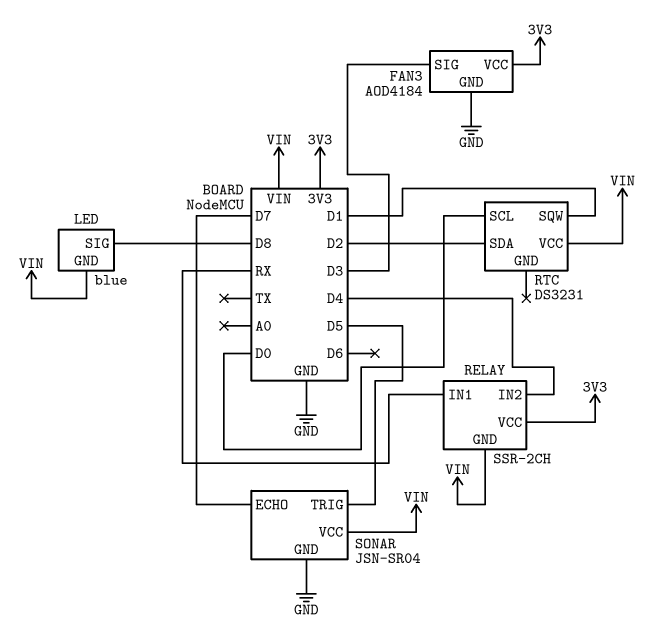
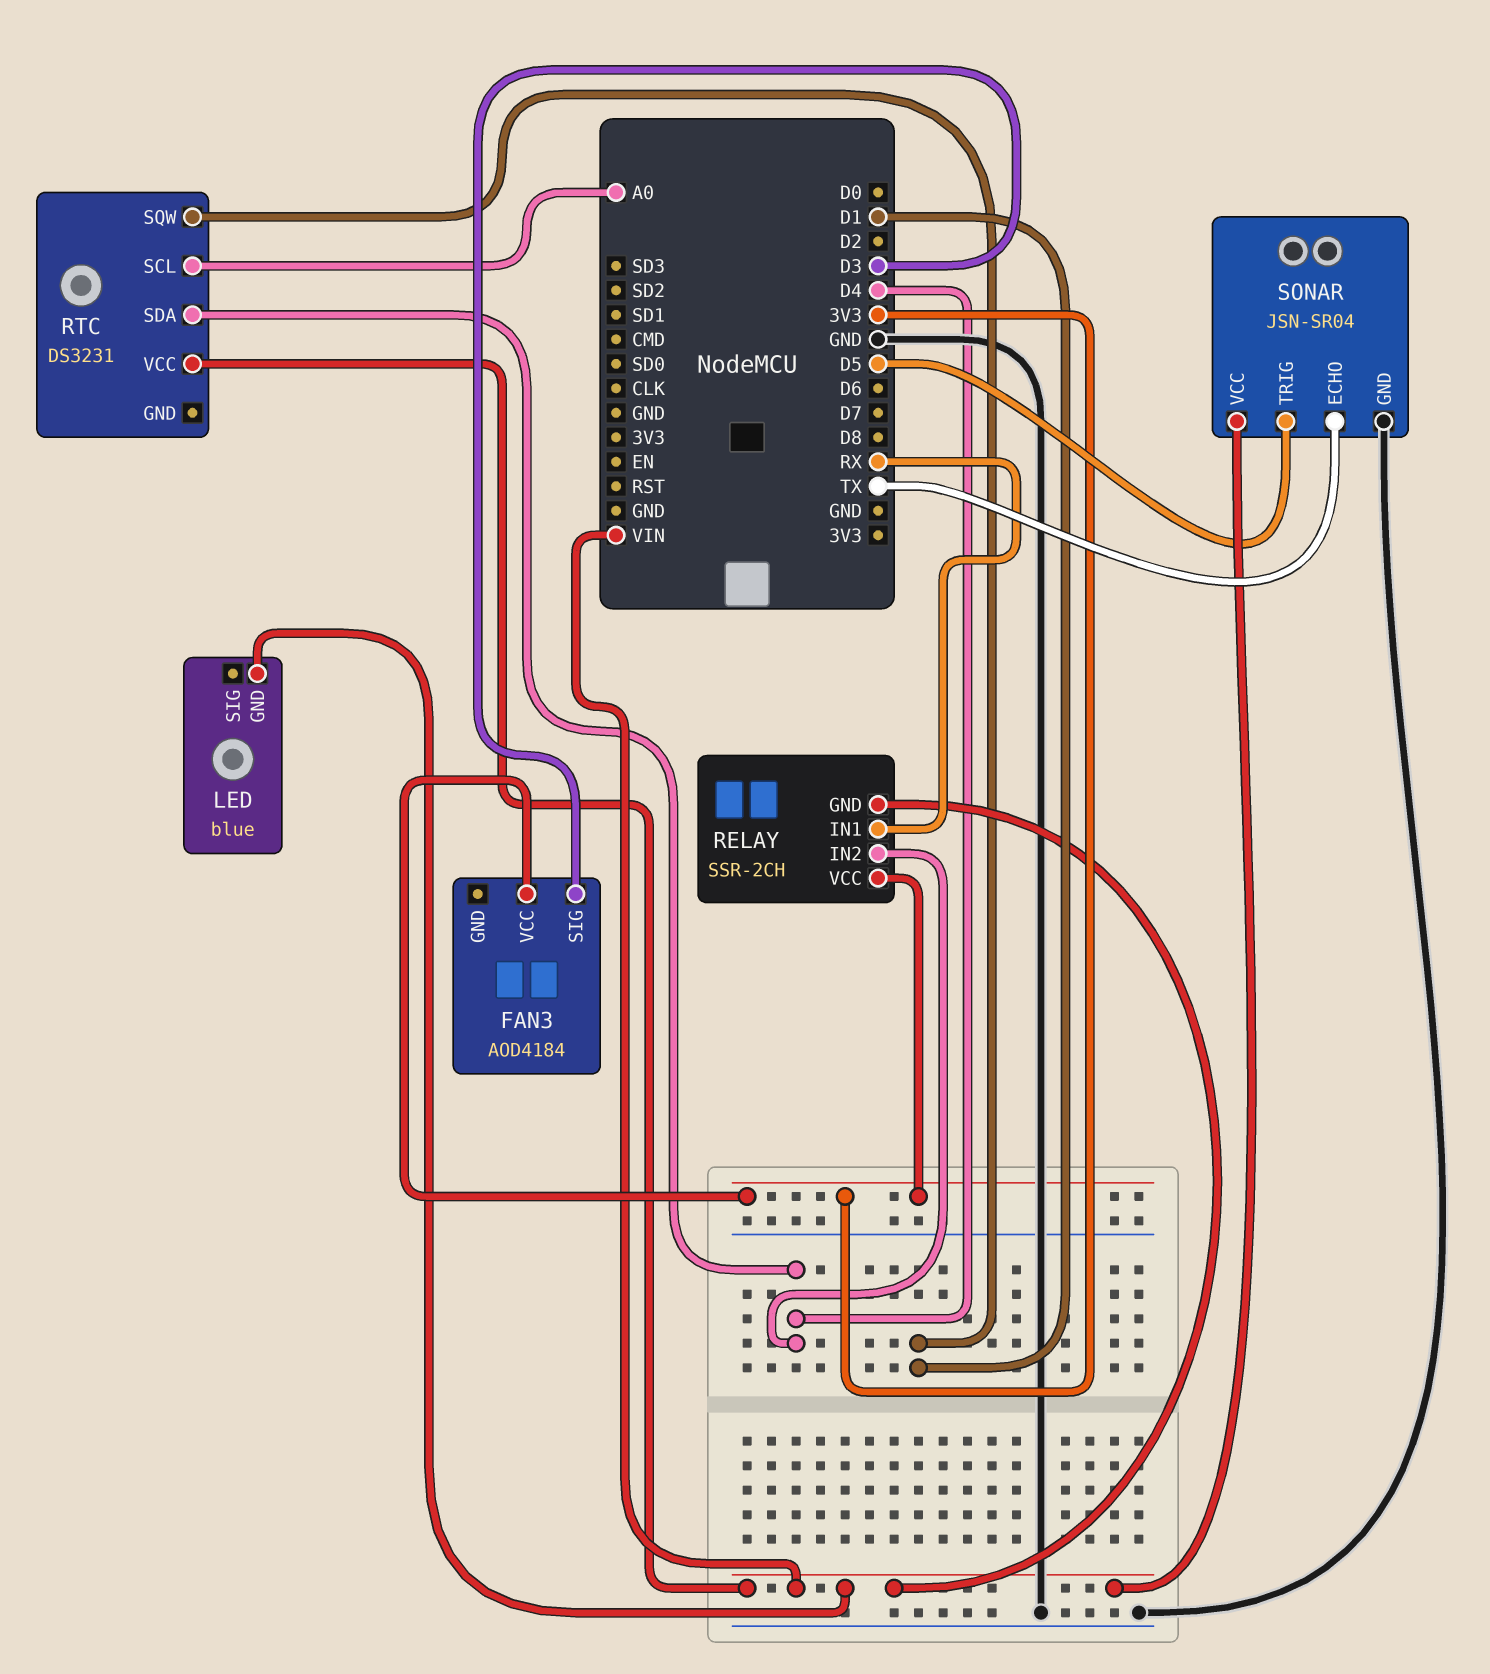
FAN3 pin GND: GND -> none
LED pin SIG: D8 -> none
RTC pin SCL: D0 -> A0
RTC pin SDA: D2 -> D4
SONAR pin ECHO: D7 -> TX

